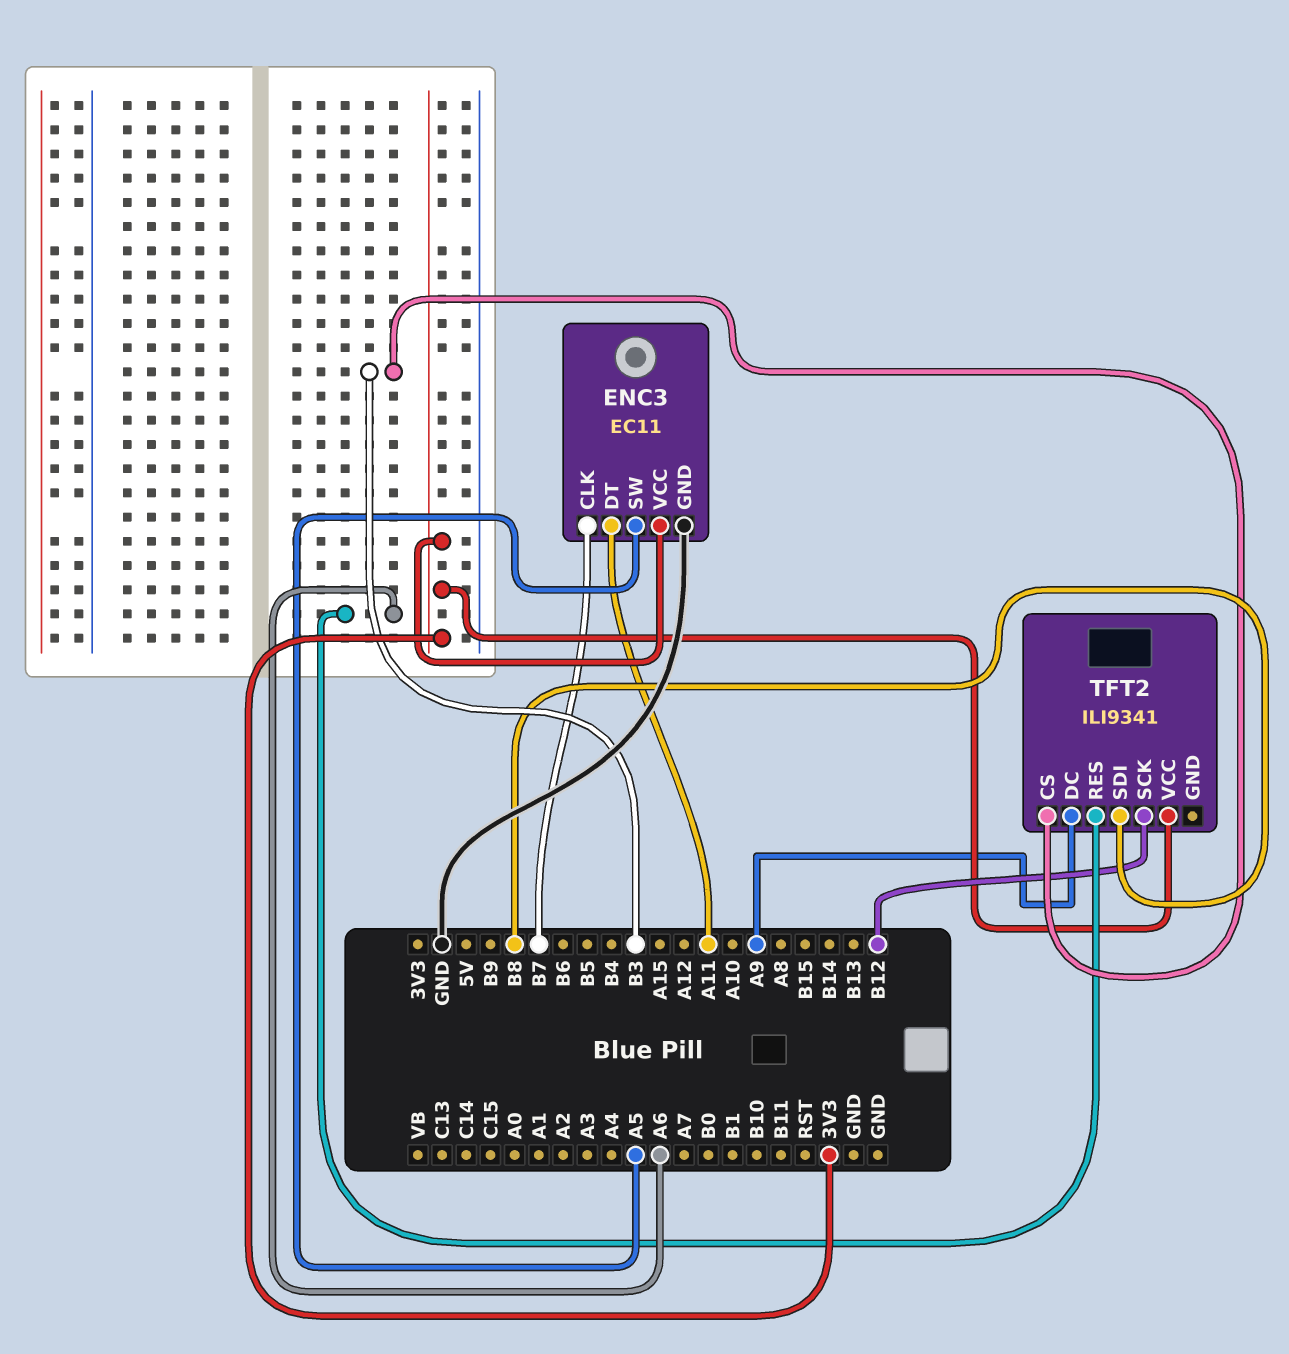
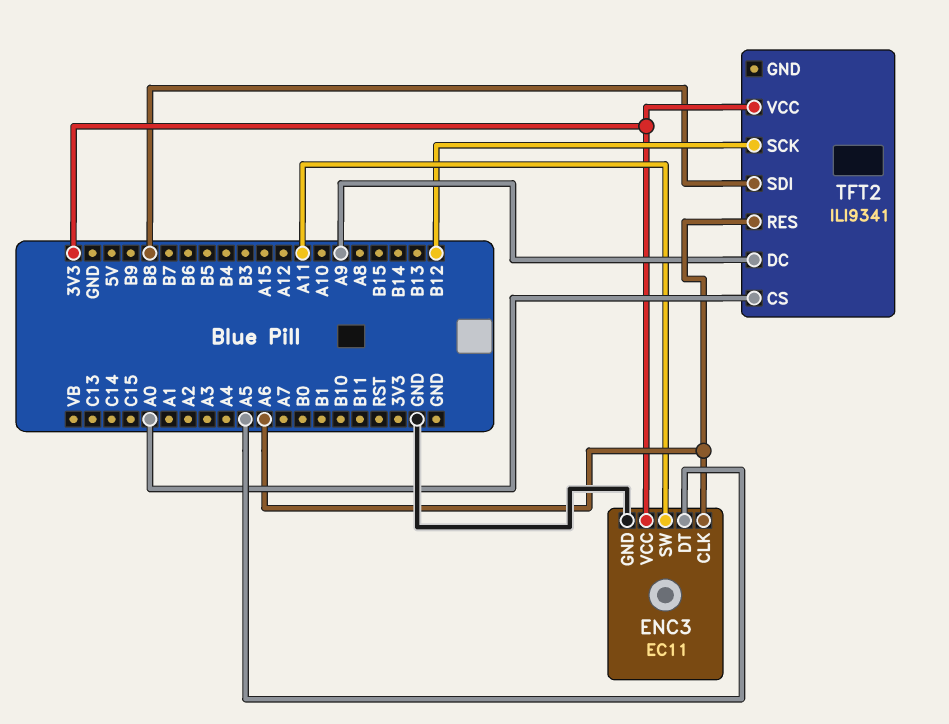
ENC3 pin CLK: B7 -> A6
ENC3 pin DT: A11 -> A5
ENC3 pin SW: A5 -> A11
TFT2 pin CS: B3 -> A0

